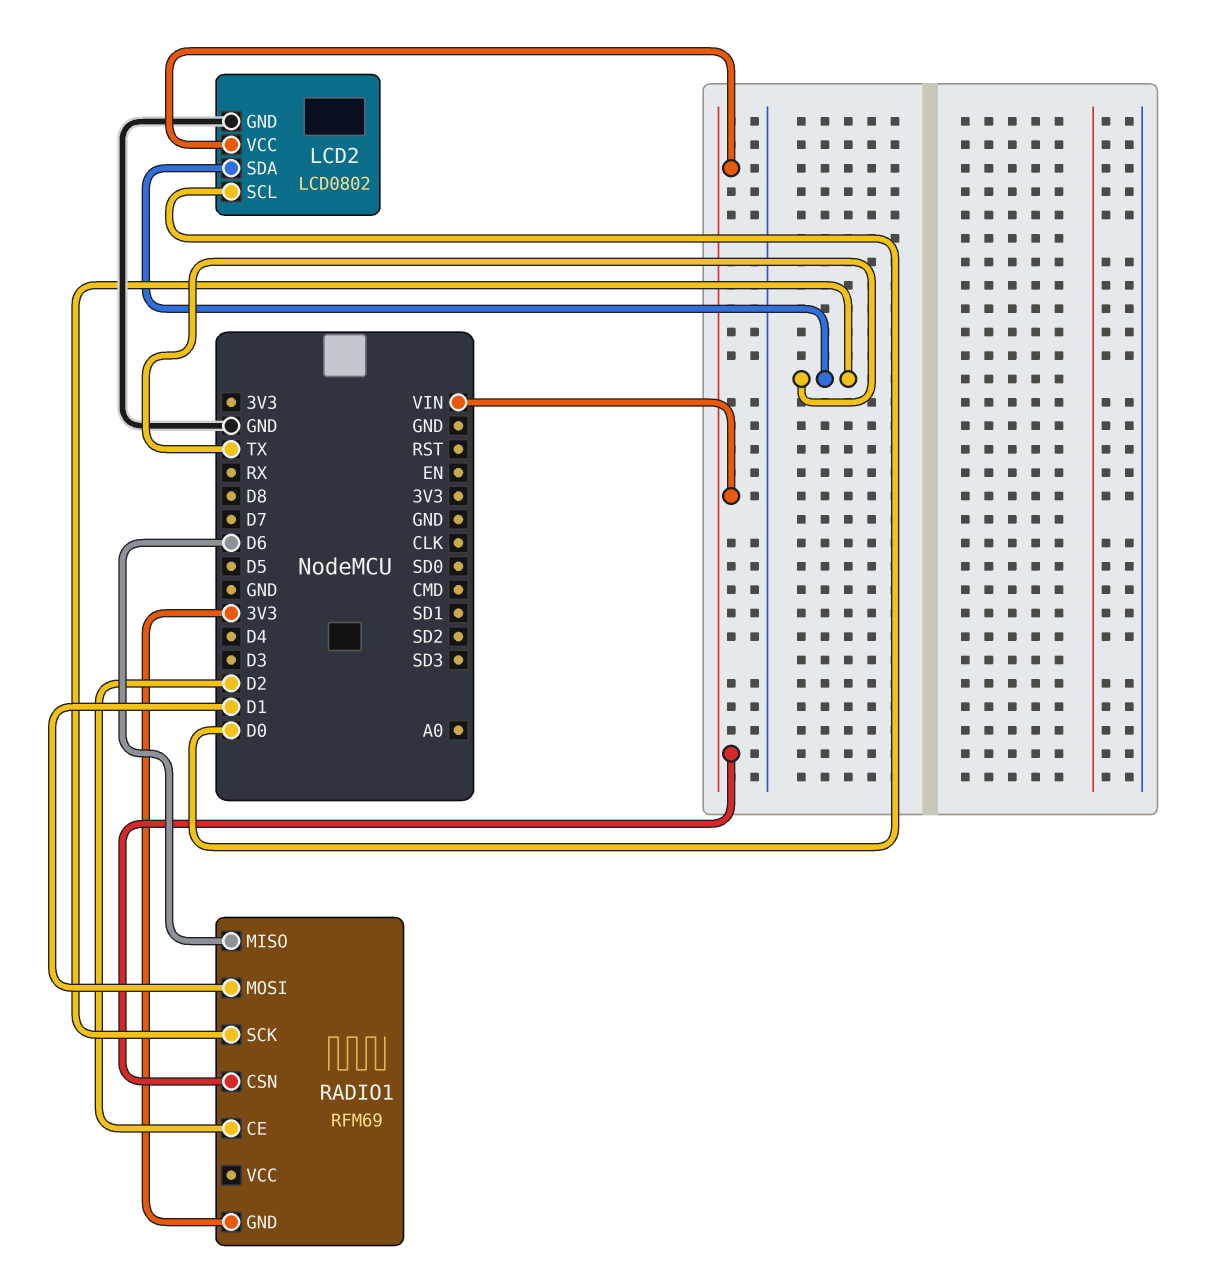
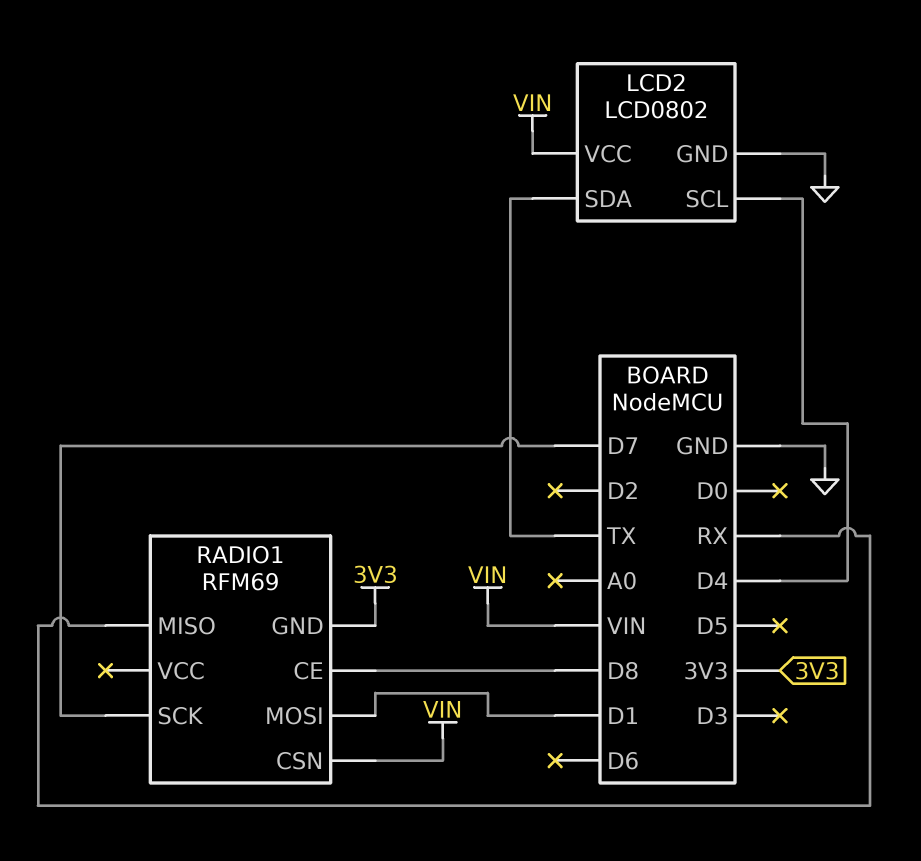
LCD2 pin SCL: D0 -> D4
RADIO1 pin CE: D2 -> D8
RADIO1 pin MISO: D6 -> RX
RADIO1 pin SCK: TX -> D7

